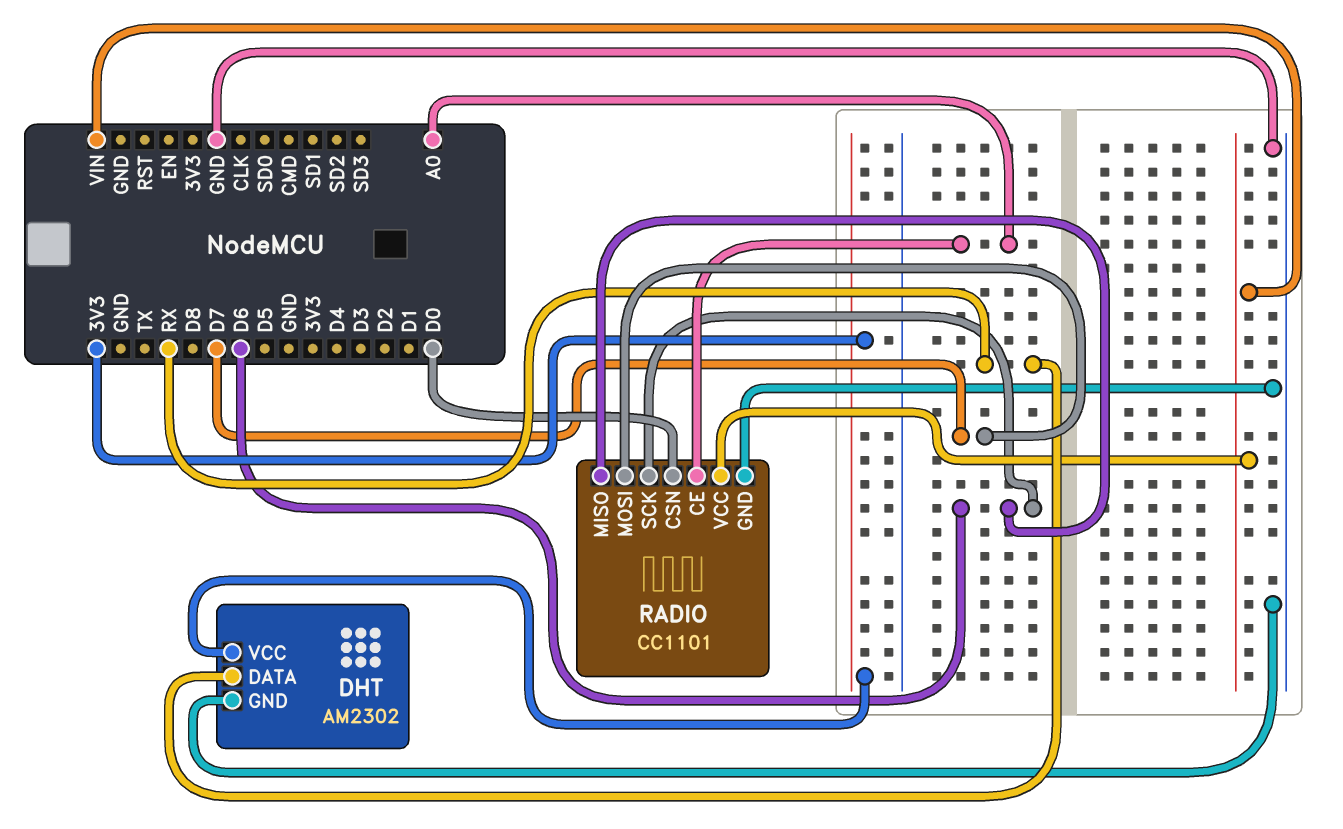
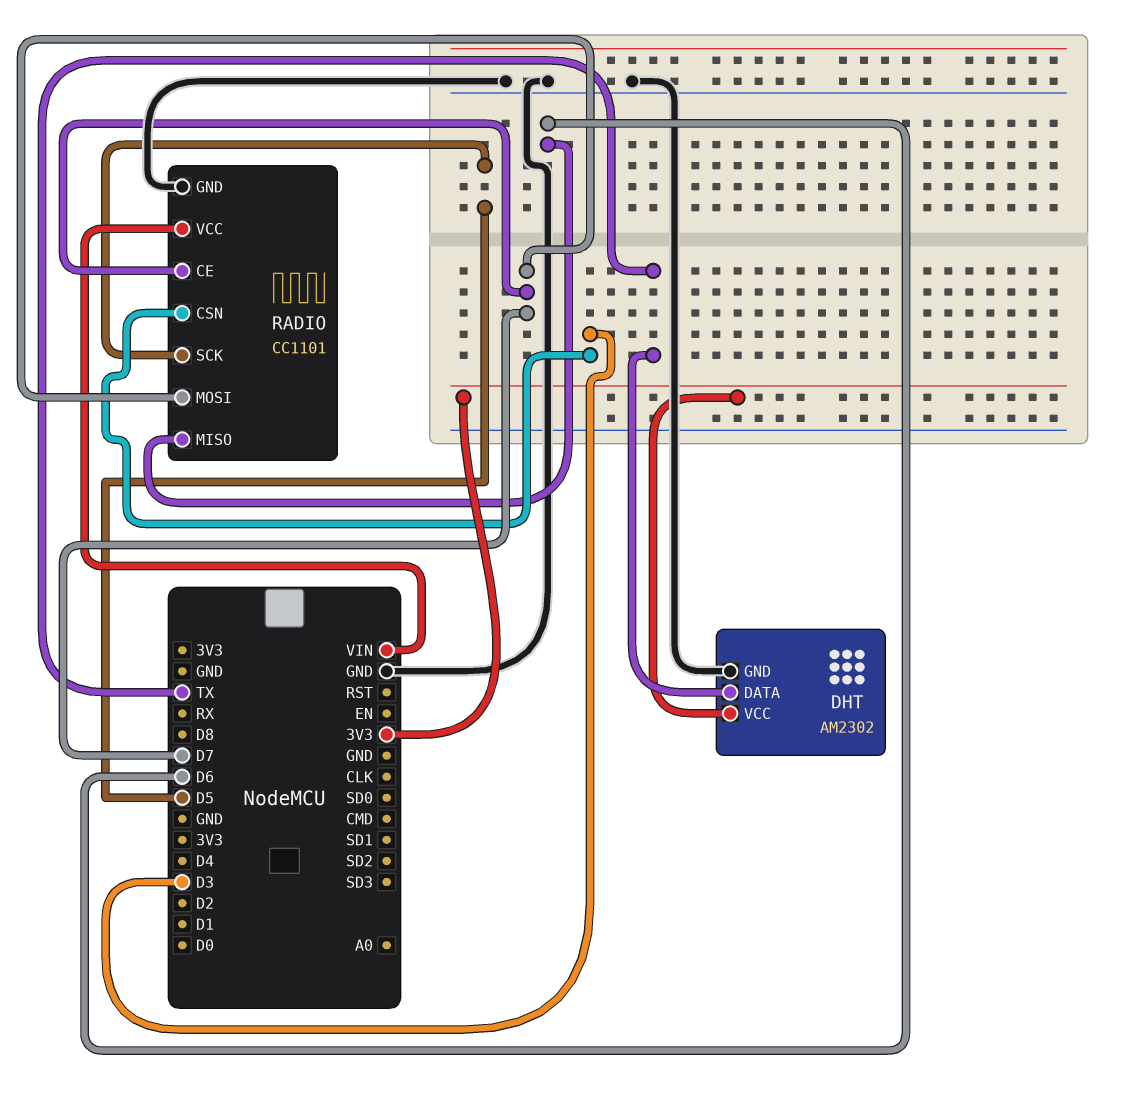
DHT pin DATA: RX -> TX
RADIO pin CE: A0 -> D7
RADIO pin CSN: D0 -> D3
RADIO pin SCK: D6 -> D5

